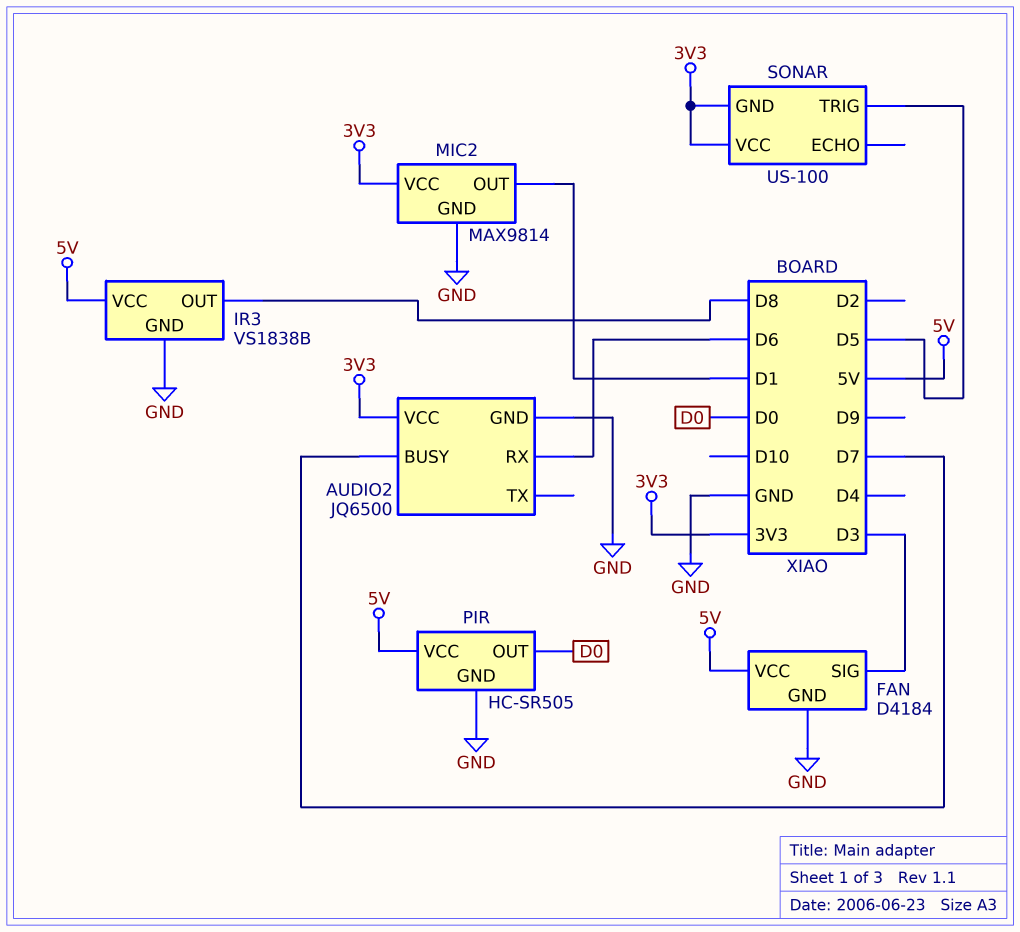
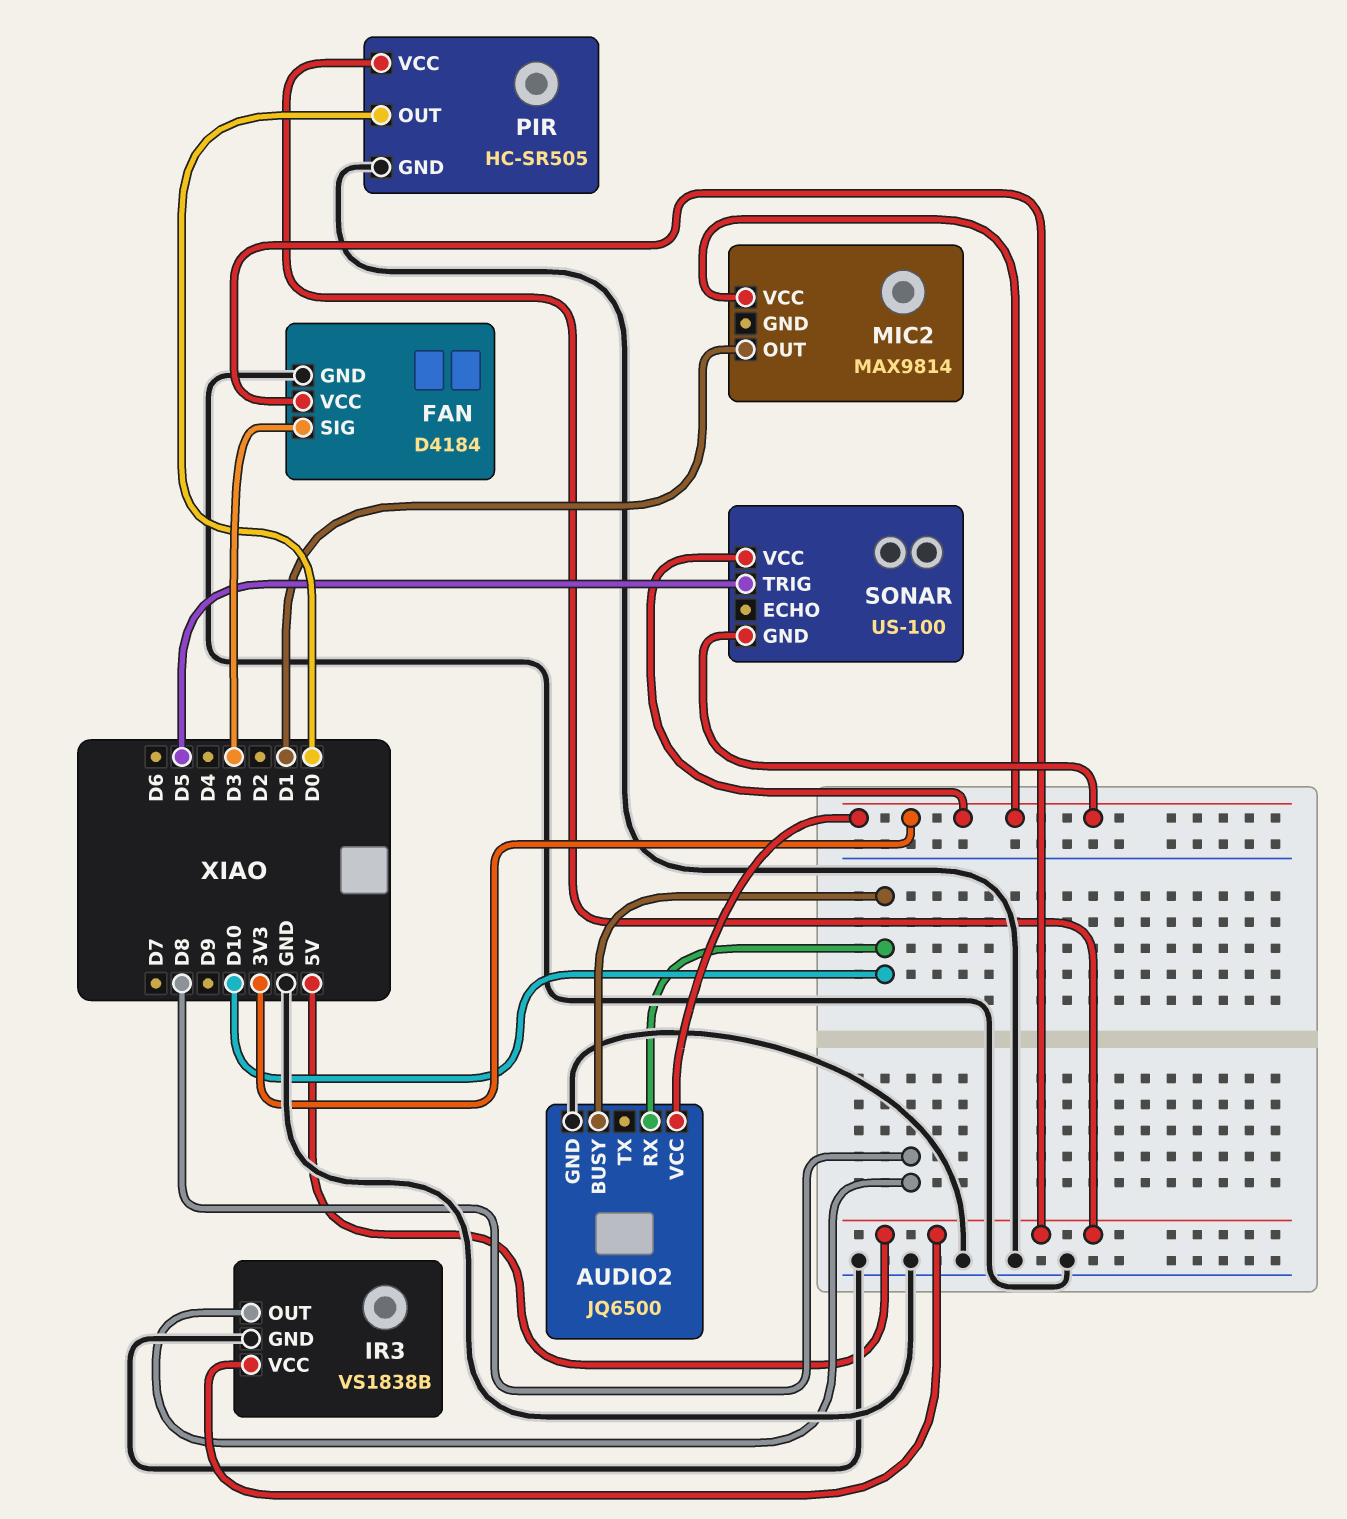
AUDIO2 pin BUSY: D7 -> D10
AUDIO2 pin RX: D6 -> D10
MIC2 pin GND: GND -> none

